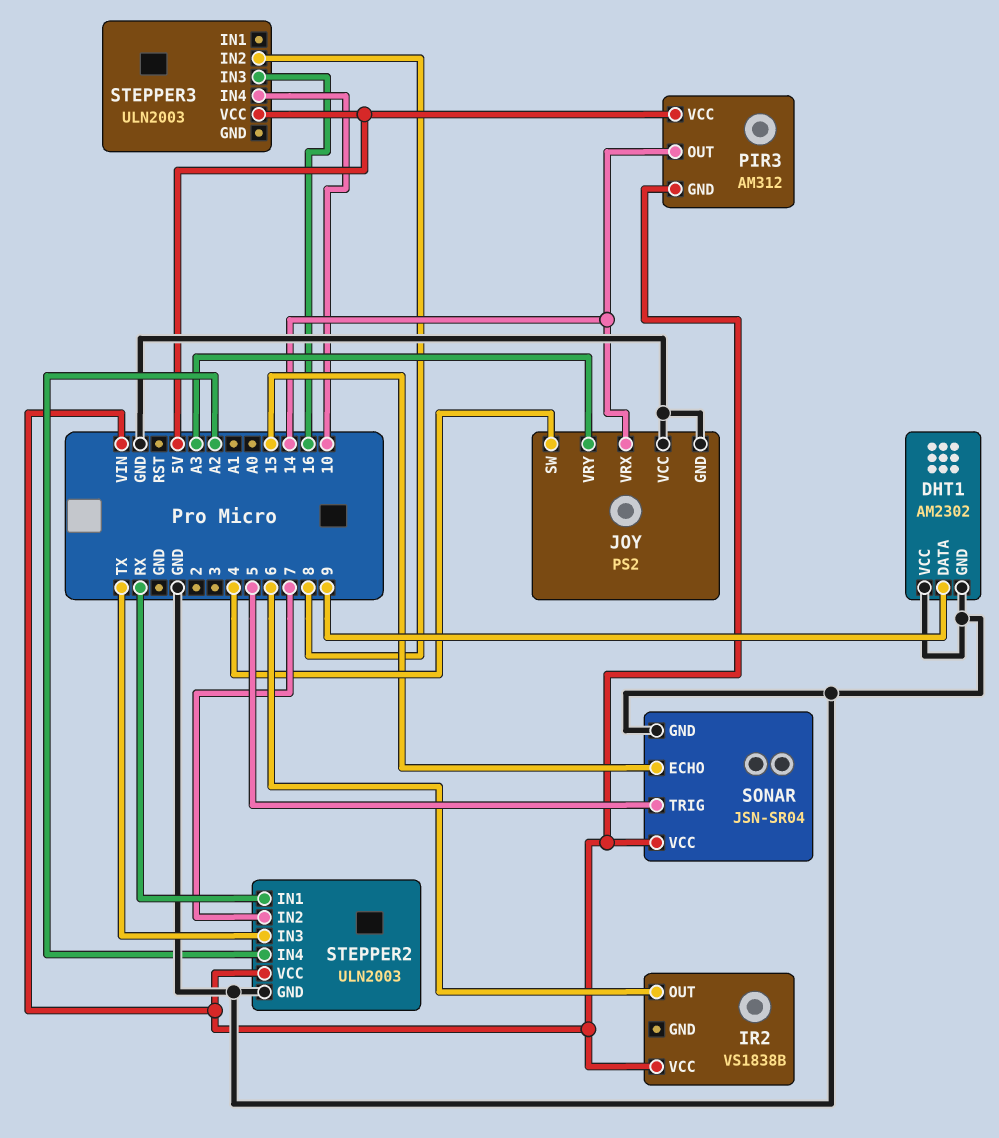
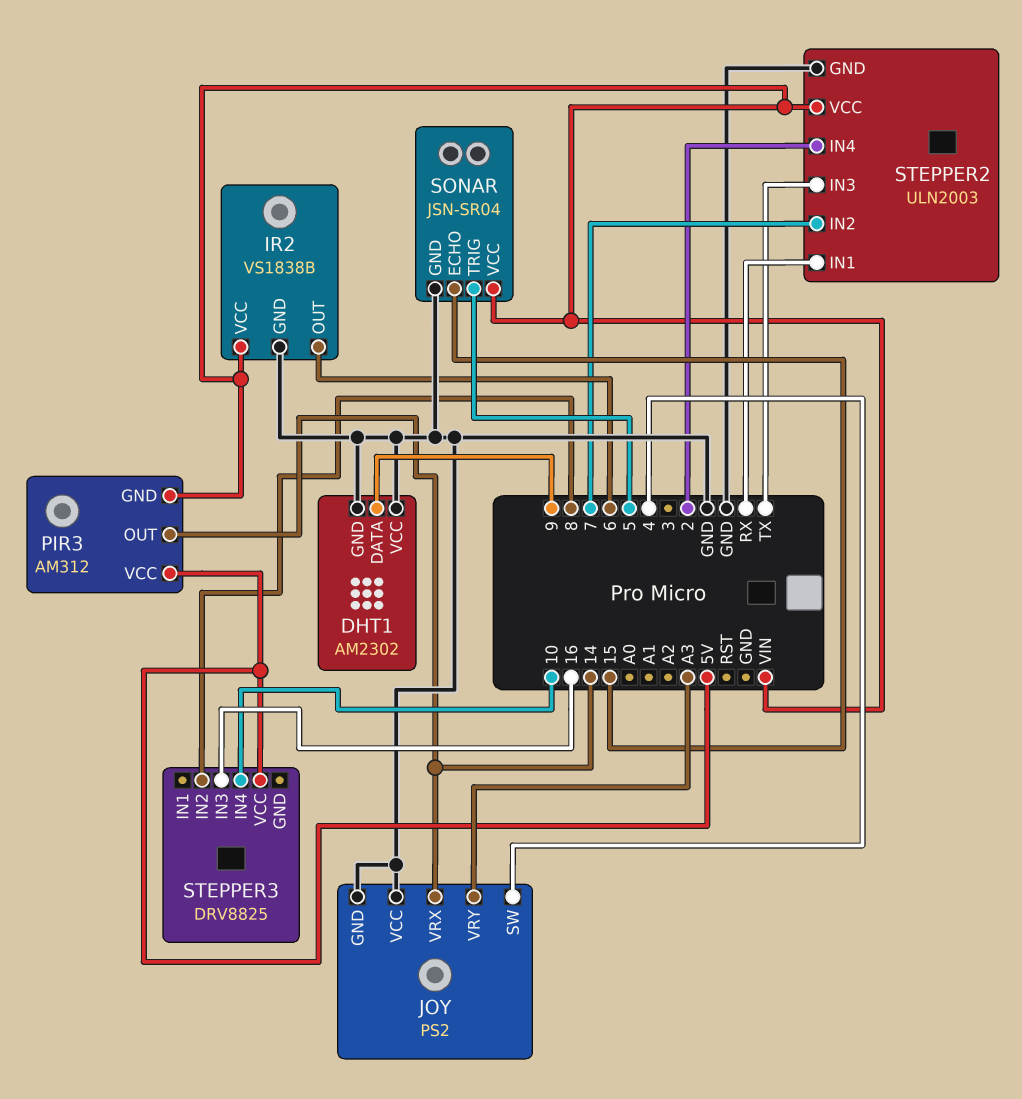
IR2 pin GND: none -> GND
STEPPER2 pin IN4: A2 -> 2
STEPPER3: ULN2003 -> DRV8825

